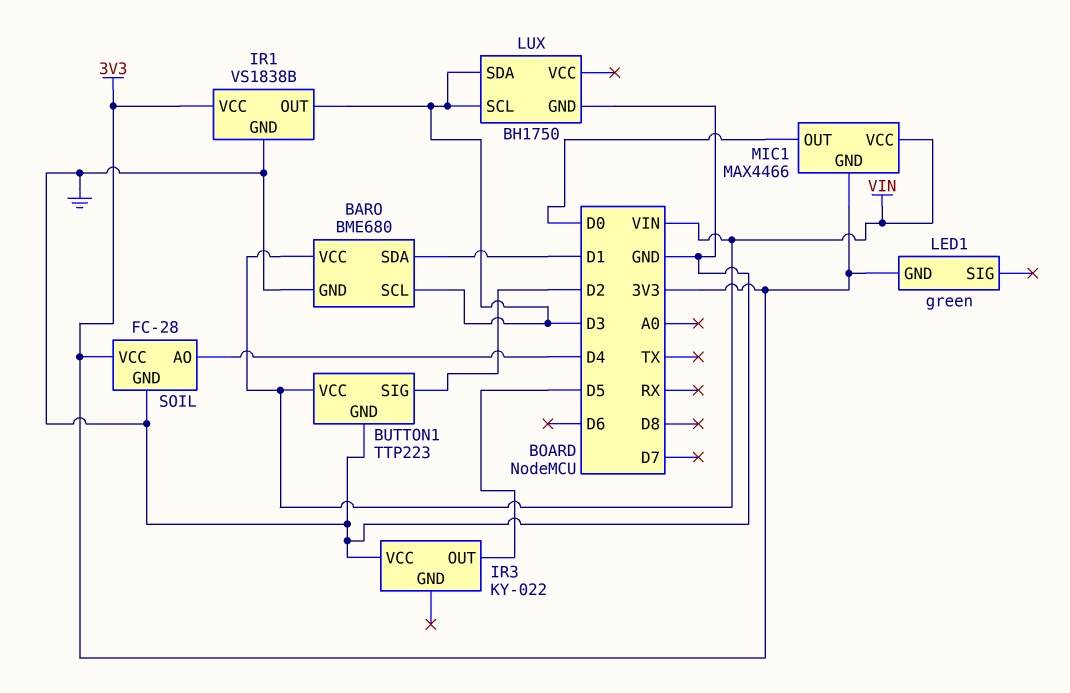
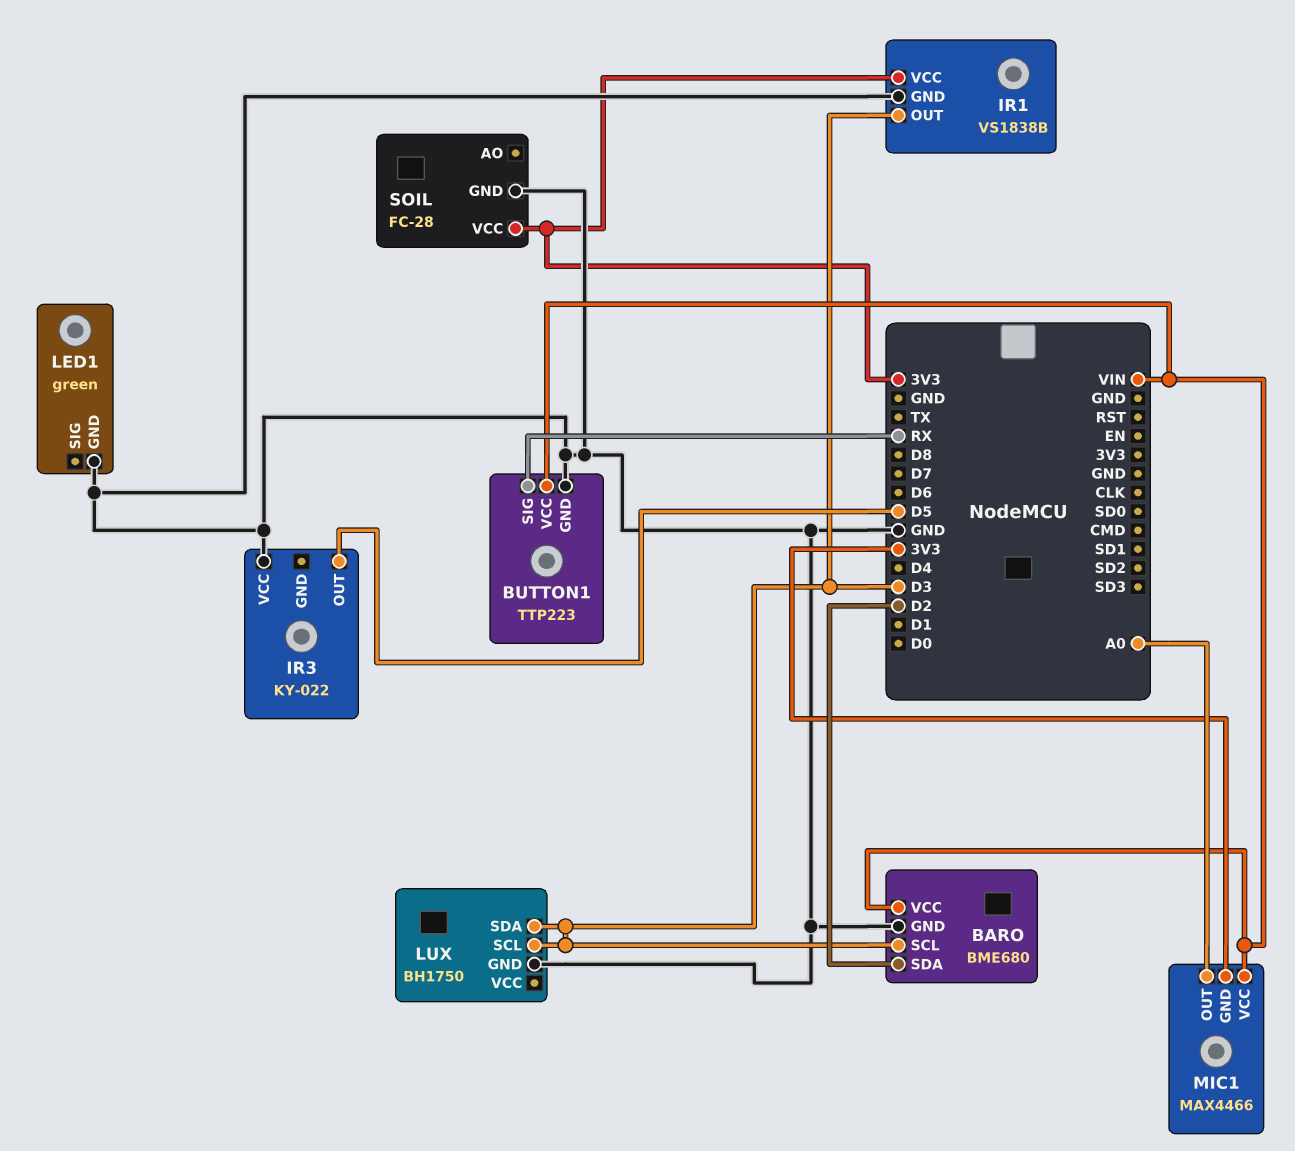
BARO pin SDA: D1 -> D2
BUTTON1 pin SIG: D2 -> RX
LED1 pin GND: 3V3 -> GND
MIC1 pin OUT: D0 -> A0
SOIL pin AO: D4 -> none

